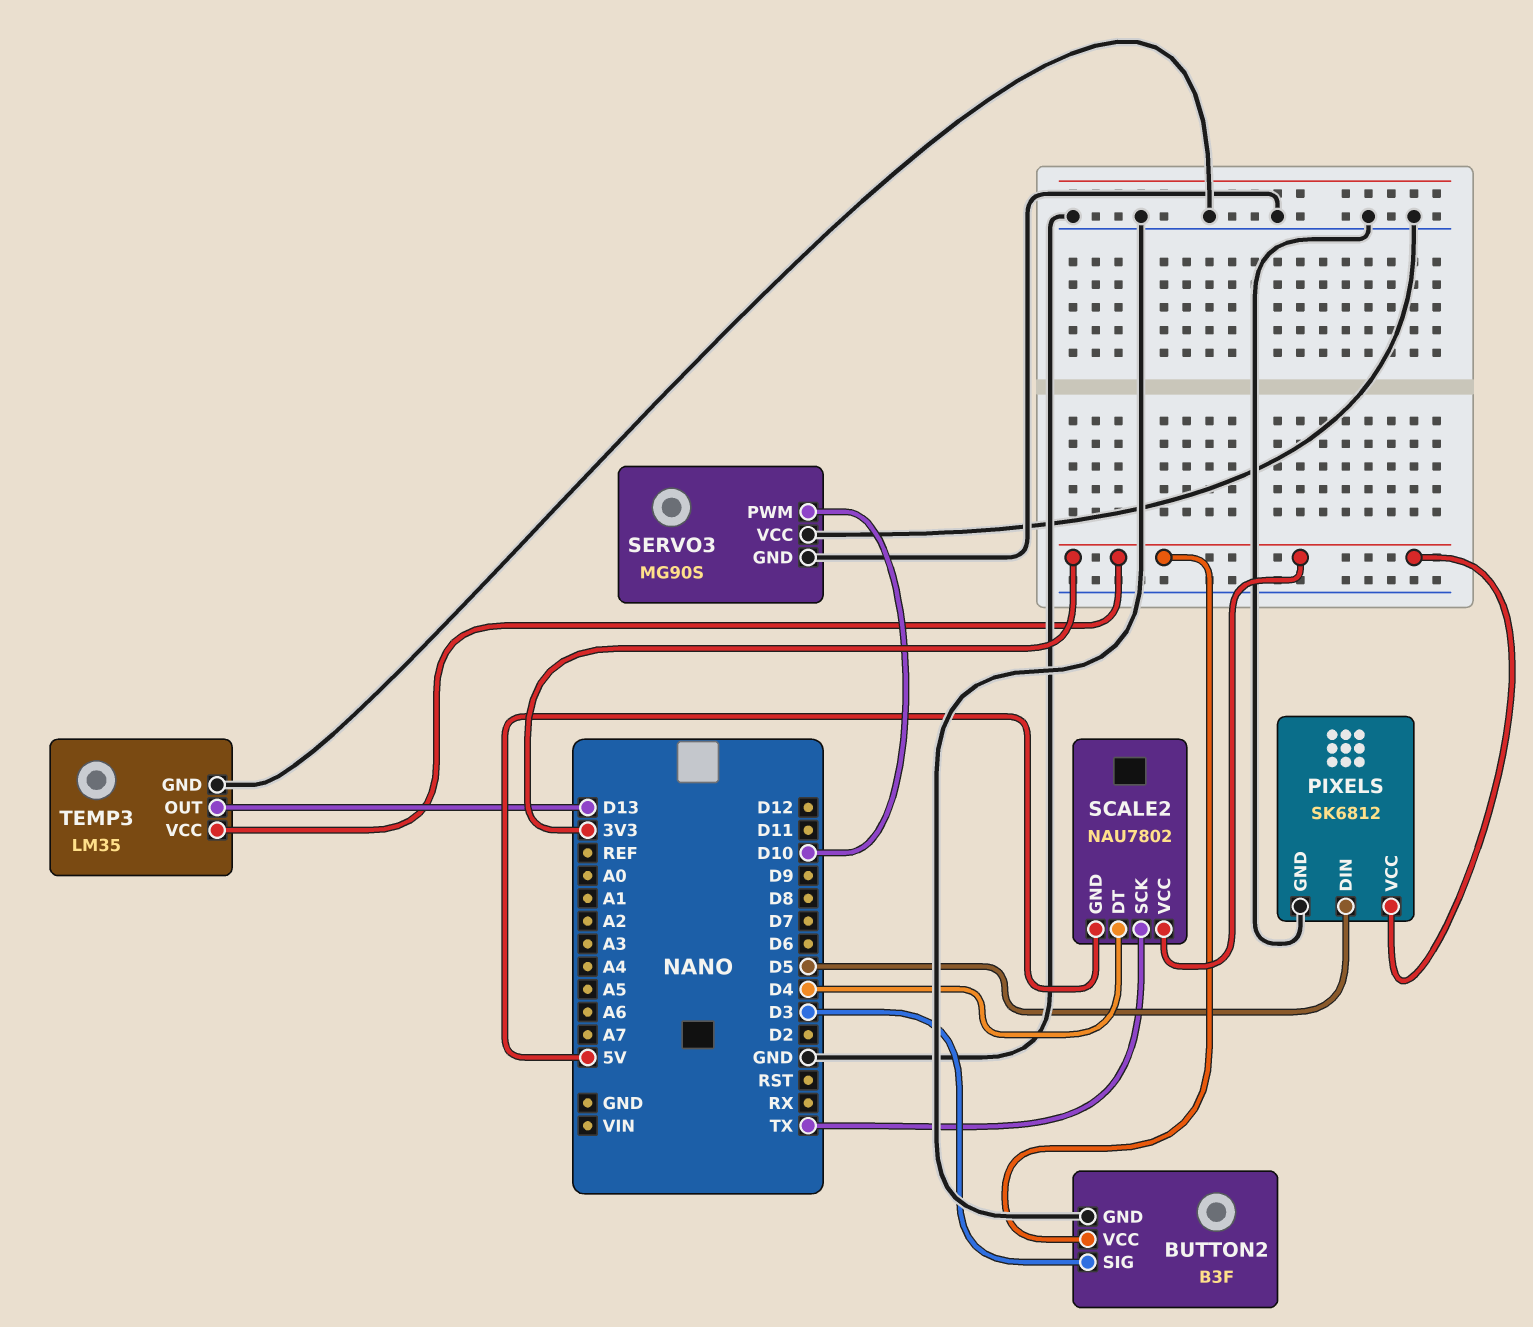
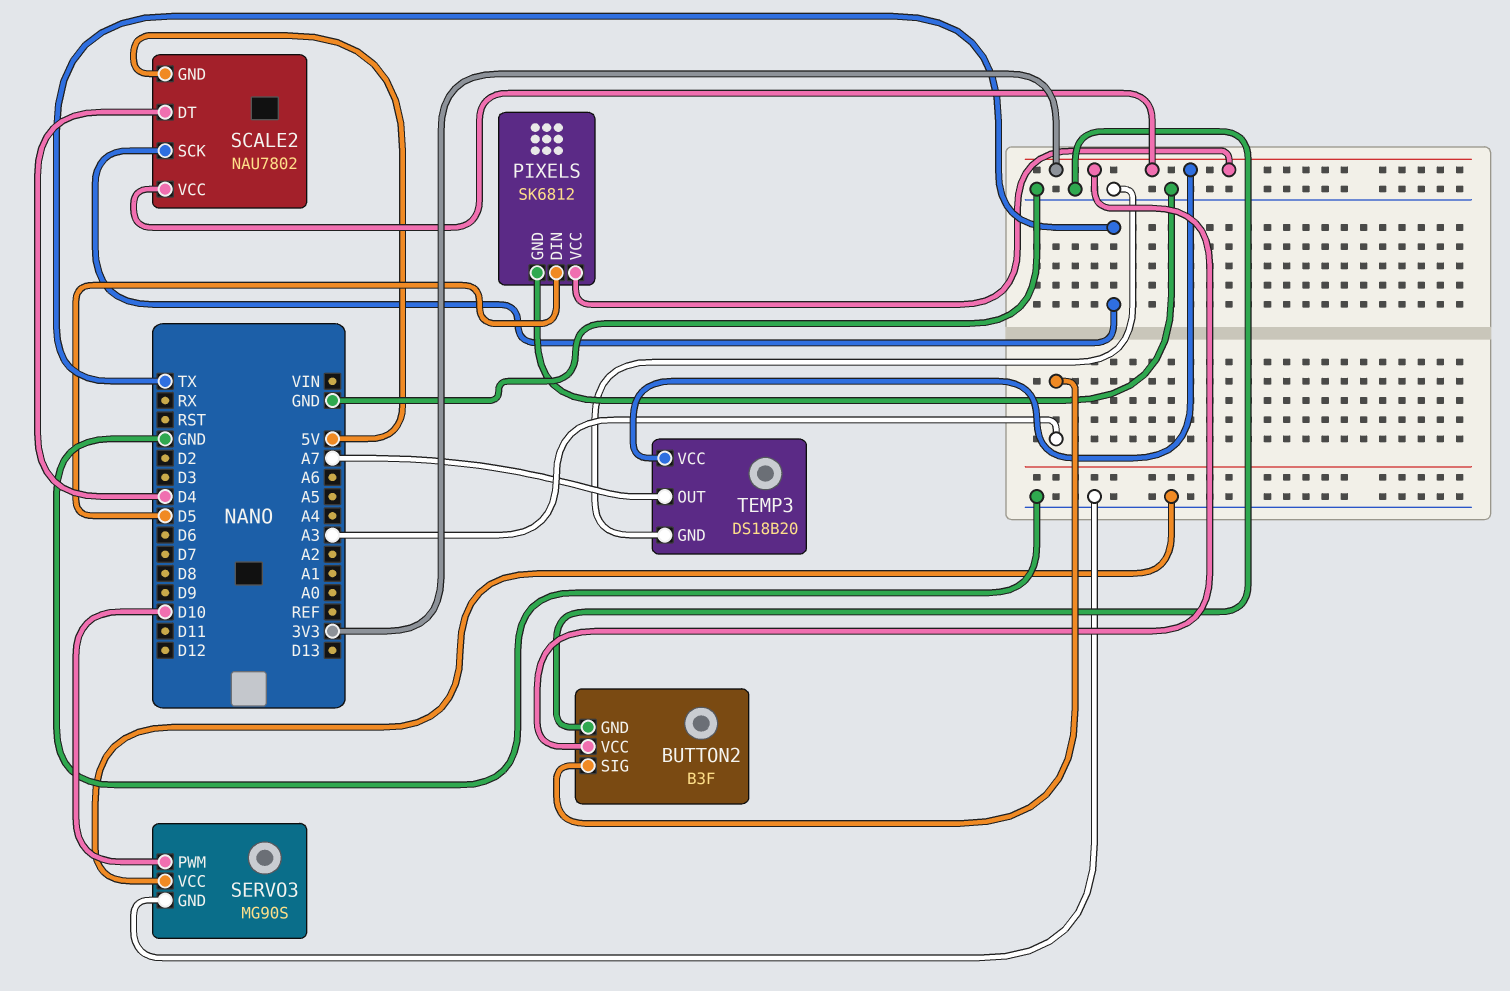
BUTTON2 pin SIG: D3 -> A3
TEMP3: LM35 -> DS18B20
TEMP3 pin OUT: D13 -> A7

